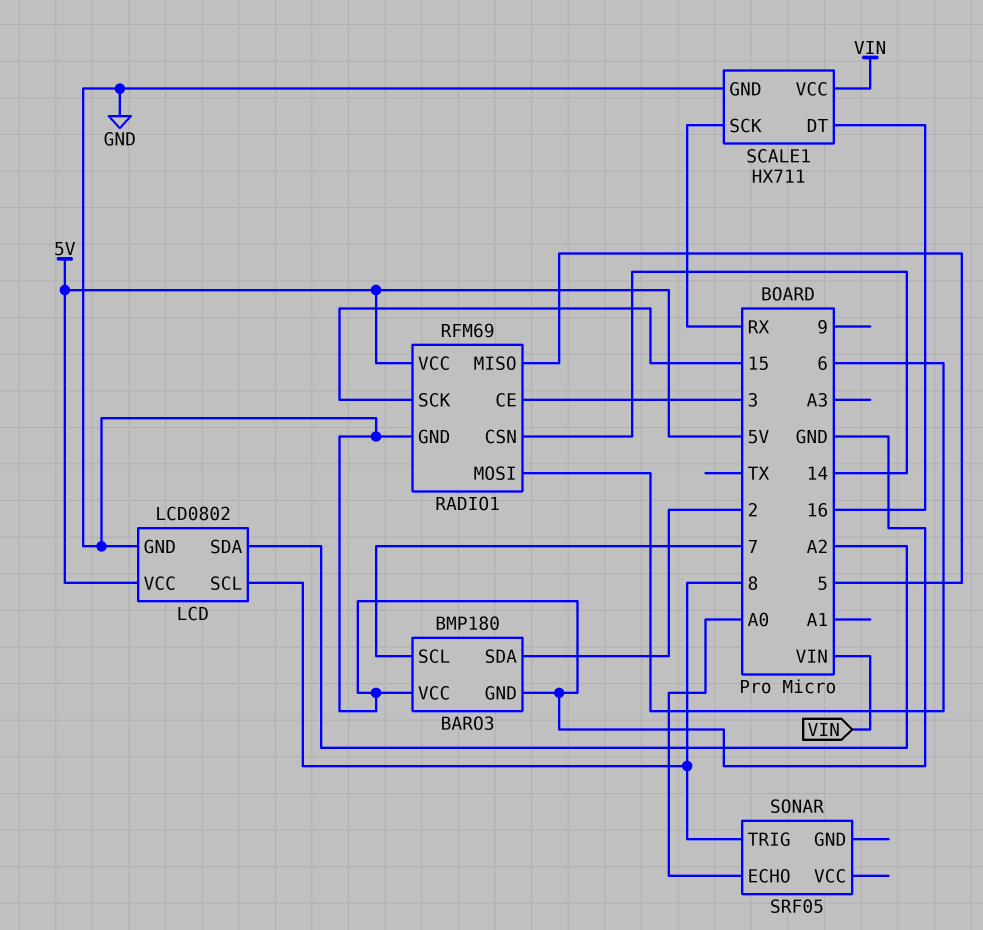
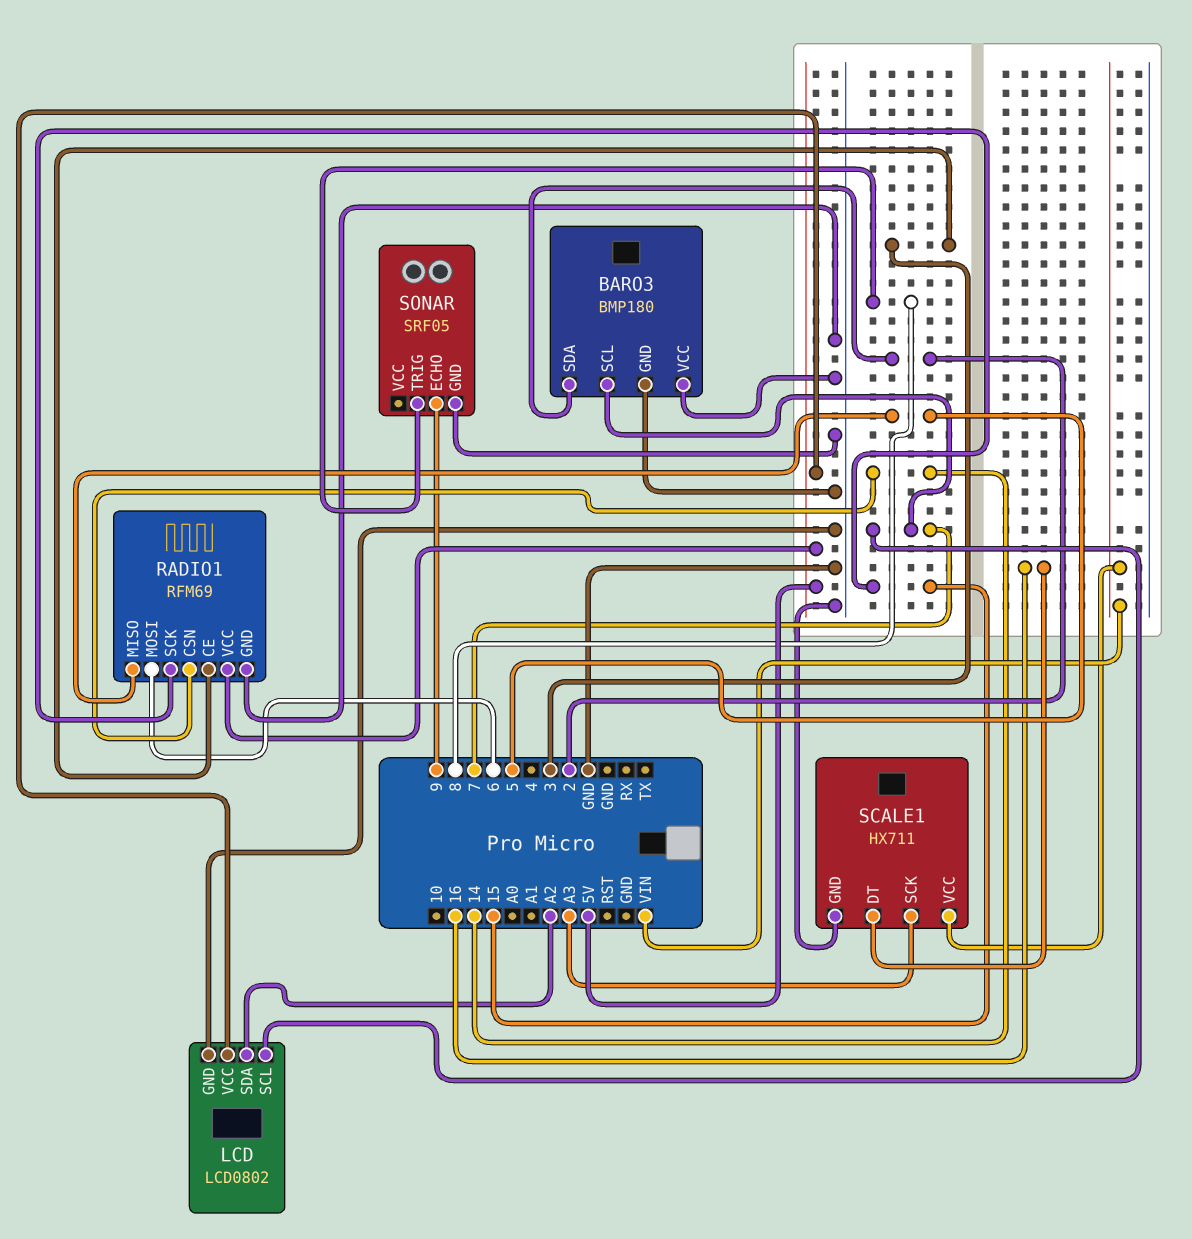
LCD pin SCL: 8 -> 7
SCALE1 pin SCK: RX -> A3
SONAR pin ECHO: A0 -> 9
SONAR pin GND: none -> GND

